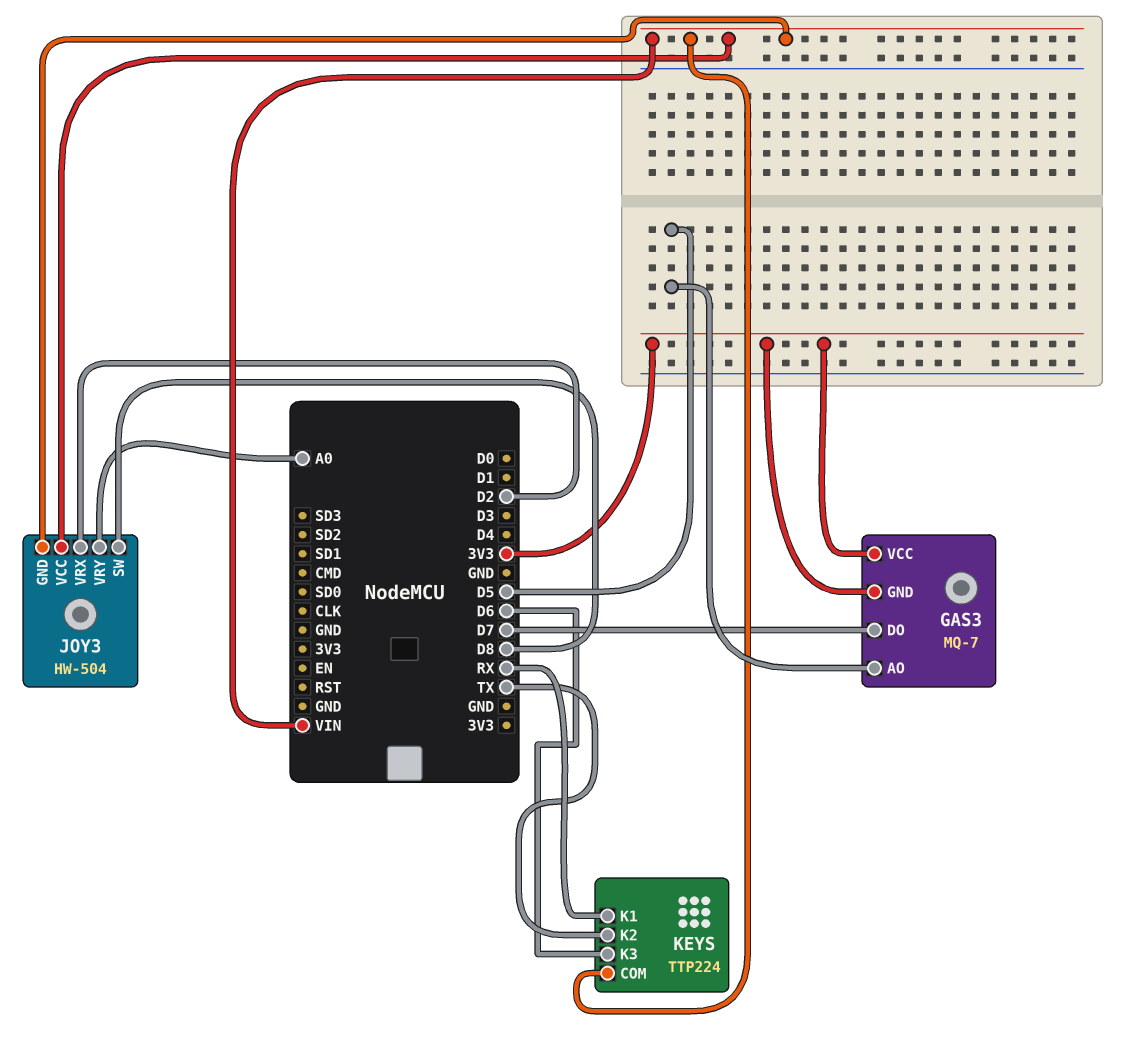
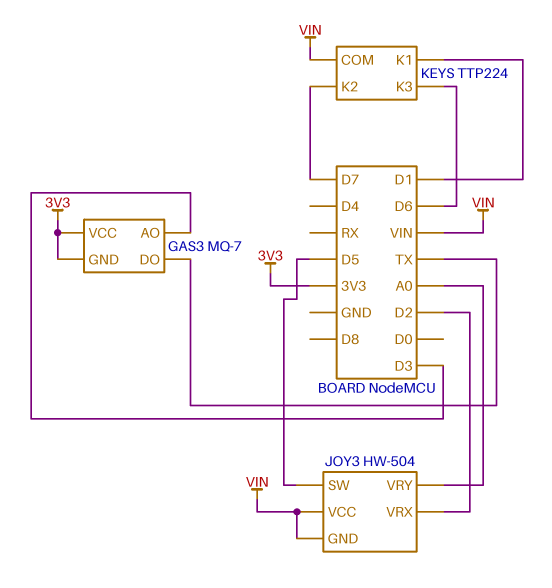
GAS3 pin AO: D5 -> D3
GAS3 pin DO: D7 -> TX
JOY3 pin SW: D8 -> D5
KEYS pin K1: RX -> D1
KEYS pin K2: TX -> D7

